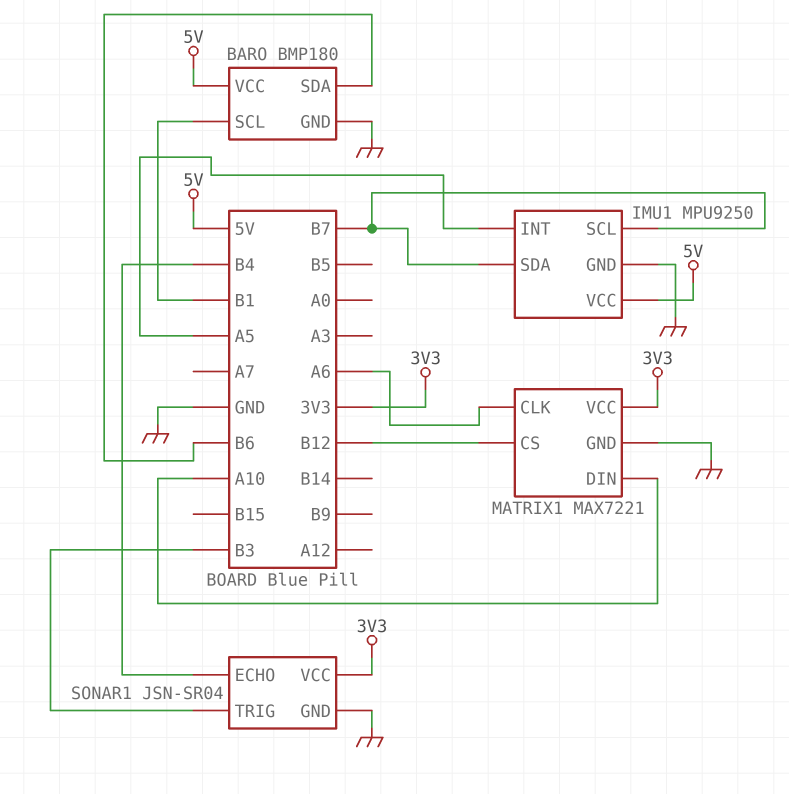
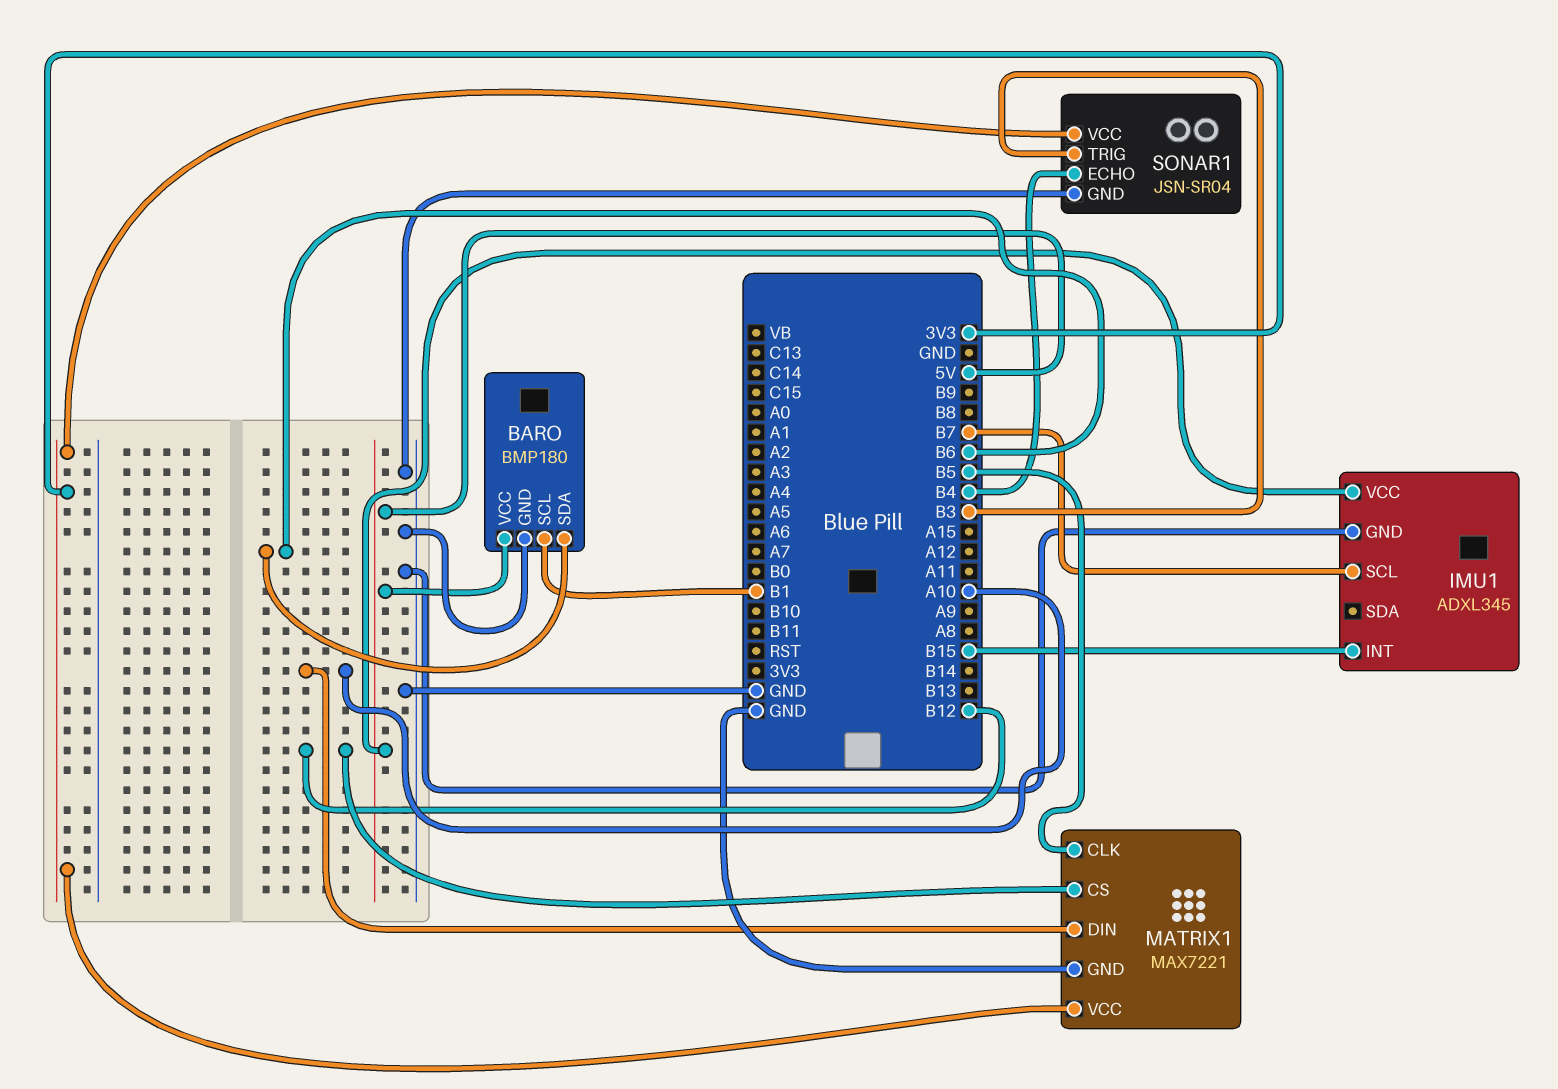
IMU1: MPU9250 -> ADXL345
IMU1 pin INT: A5 -> B15
IMU1 pin SDA: B7 -> none
MATRIX1 pin CLK: A6 -> B5

